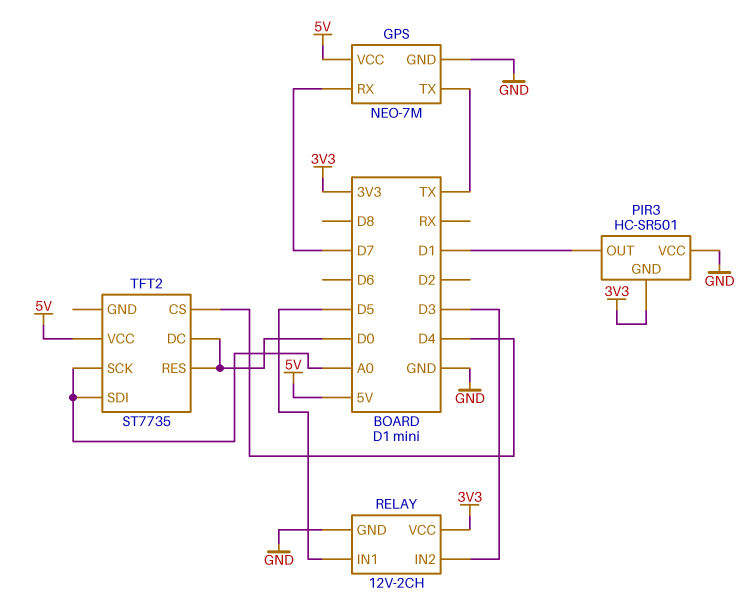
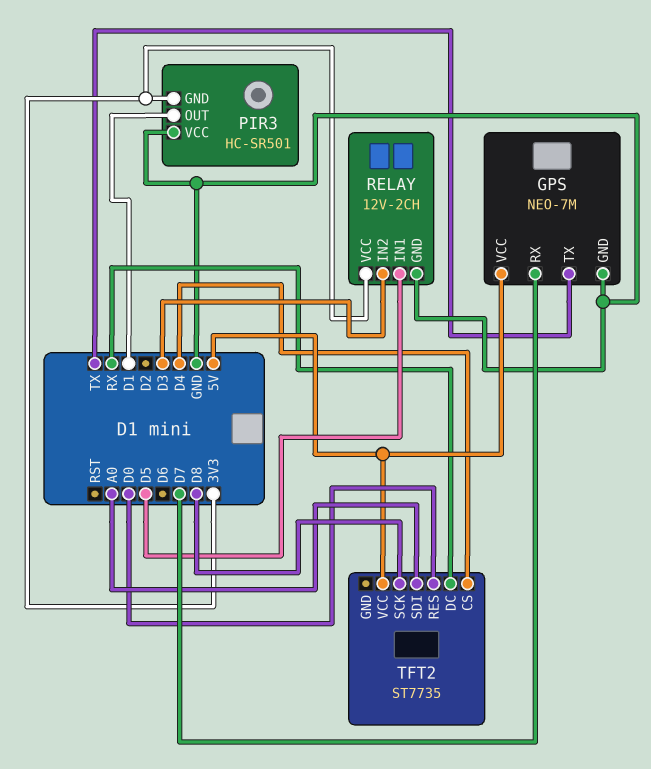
TFT2 pin DC: D0 -> RX
TFT2 pin SCK: A0 -> D8

